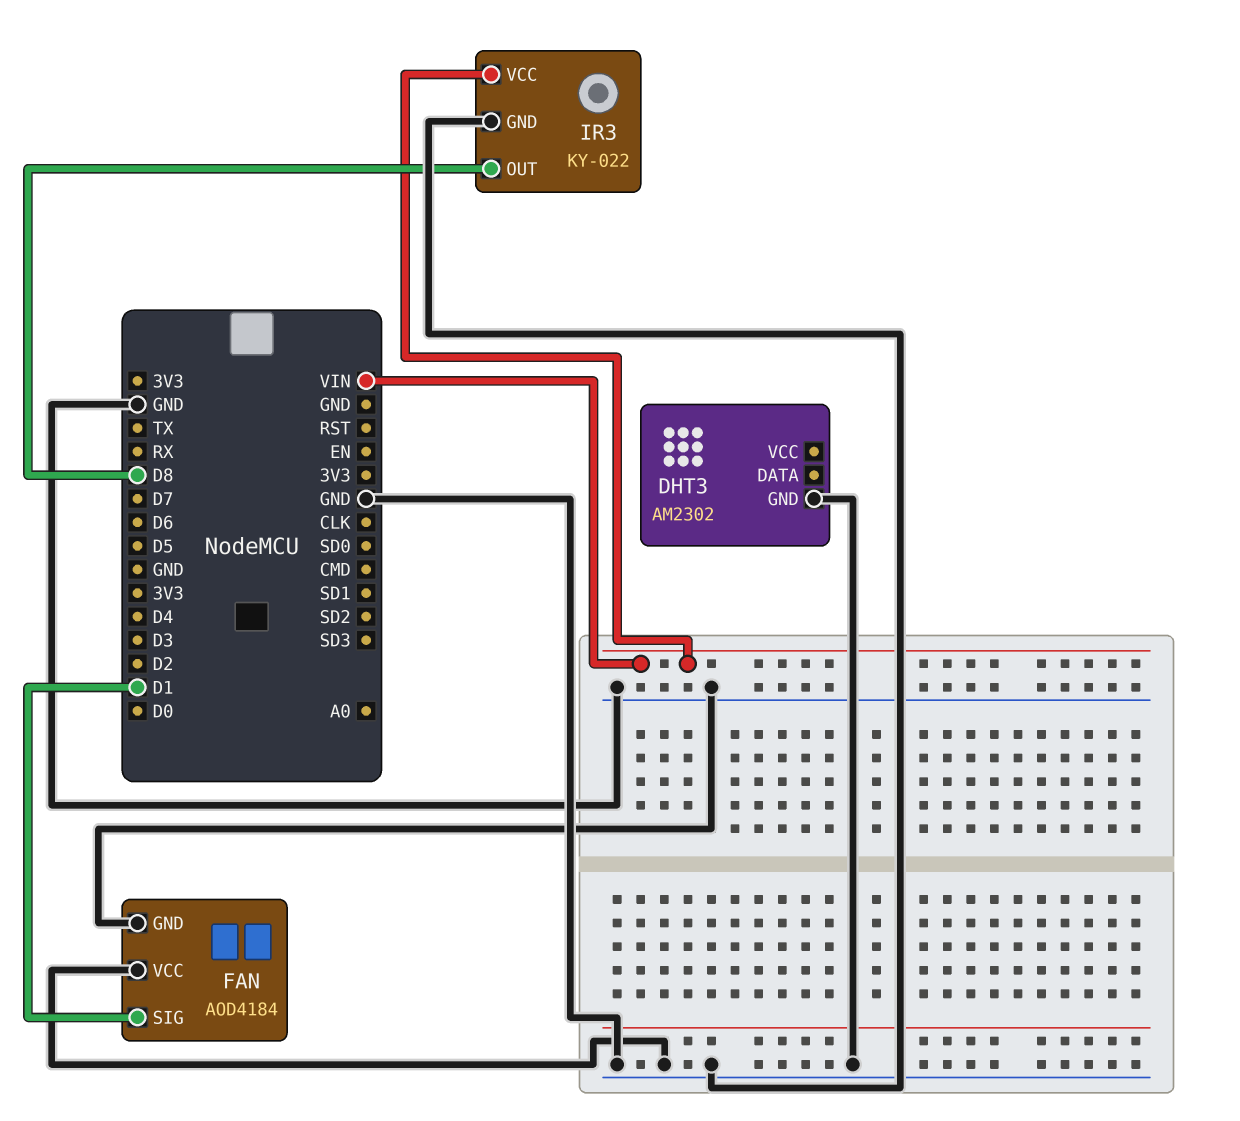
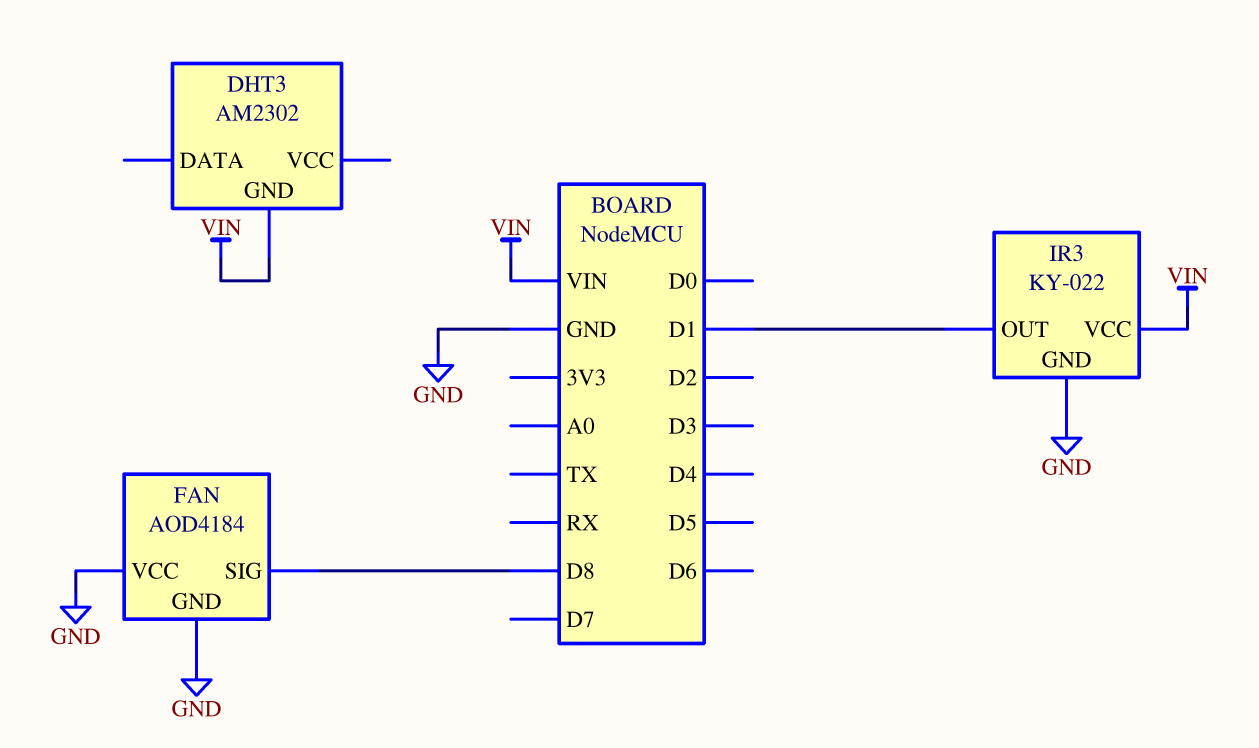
DHT3 pin GND: GND -> VIN
FAN pin SIG: D1 -> D8
IR3 pin OUT: D8 -> D1

